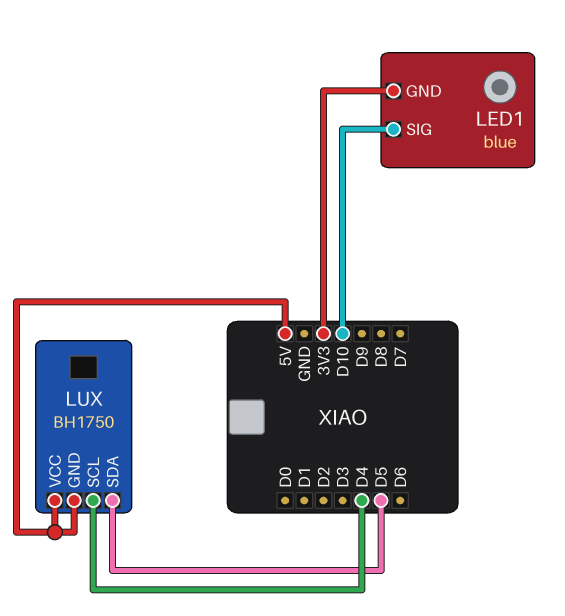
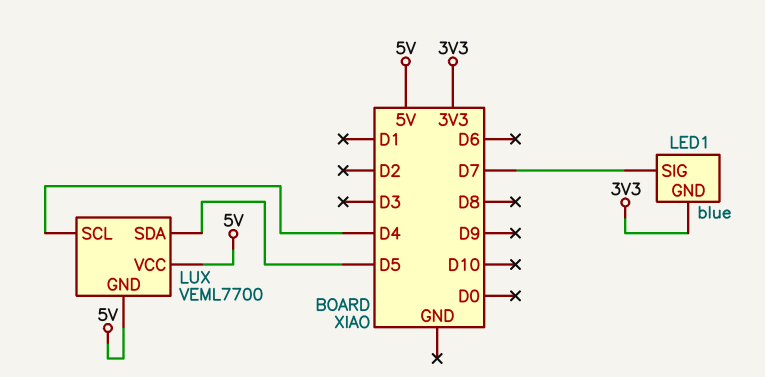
LED1 pin SIG: D10 -> D7
LUX: BH1750 -> VEML7700

